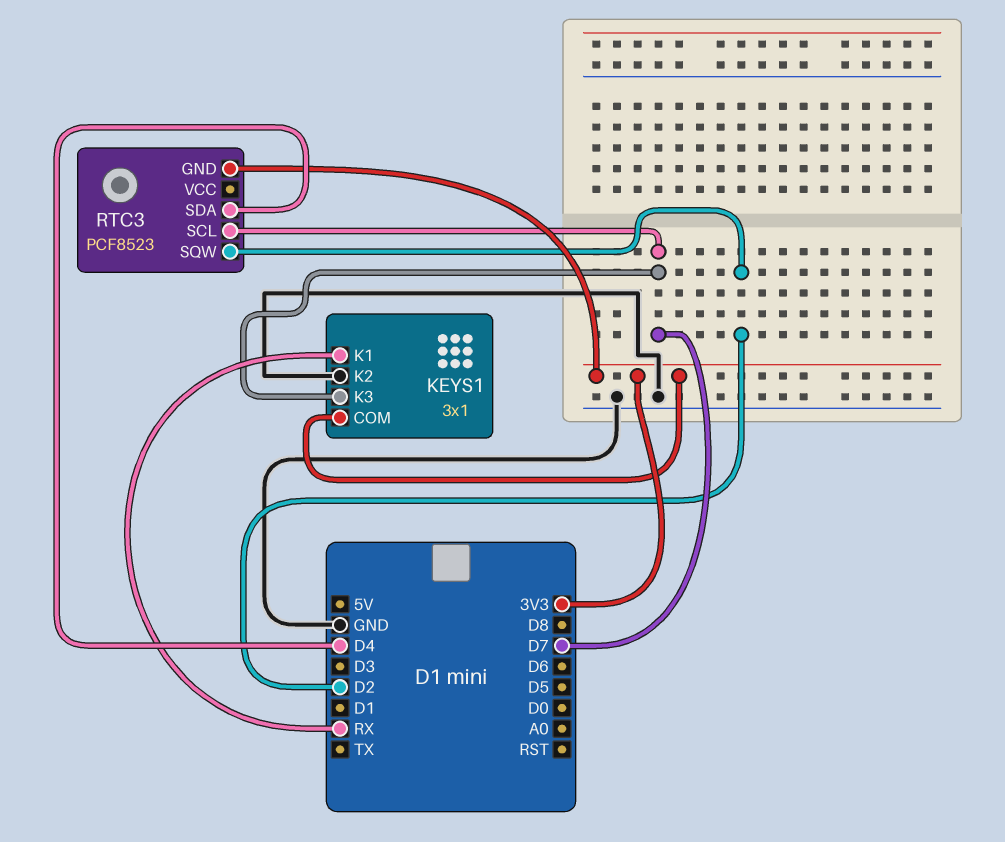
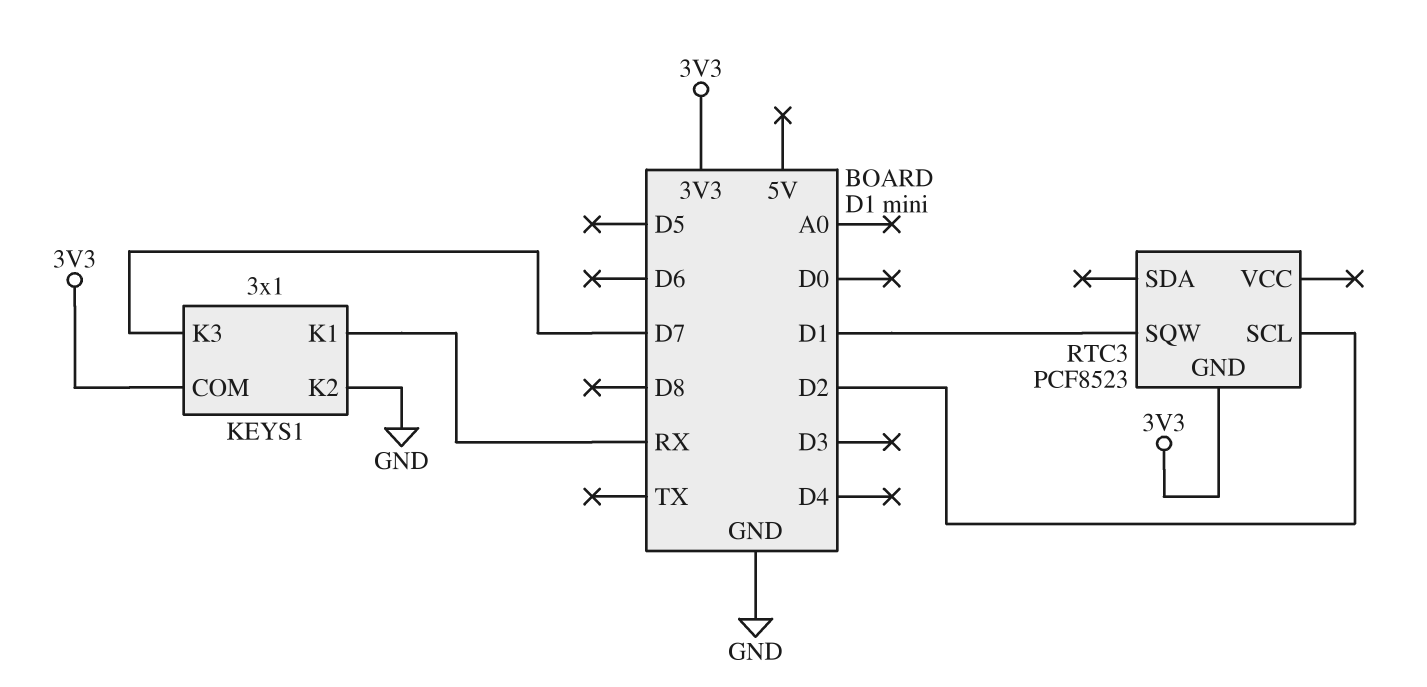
RTC3 pin SCL: D7 -> D2
RTC3 pin SDA: D4 -> none
RTC3 pin SQW: D2 -> D1

